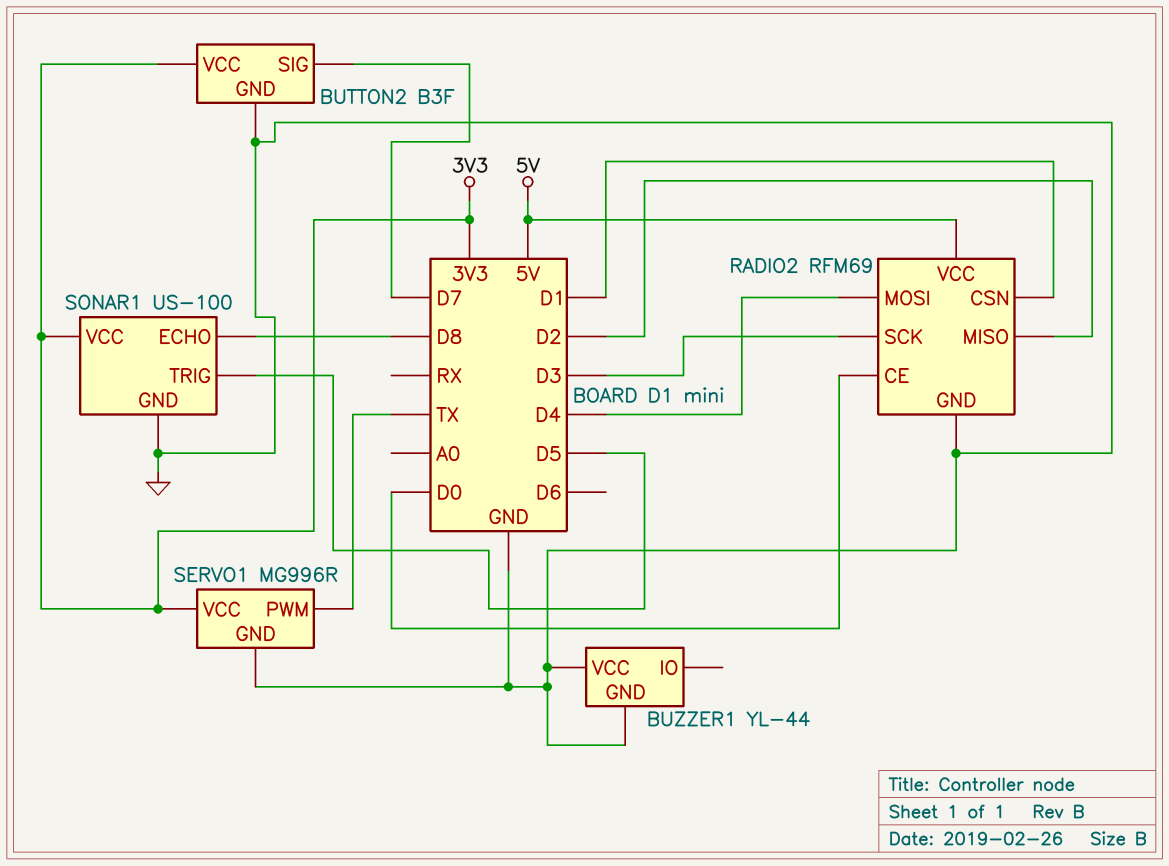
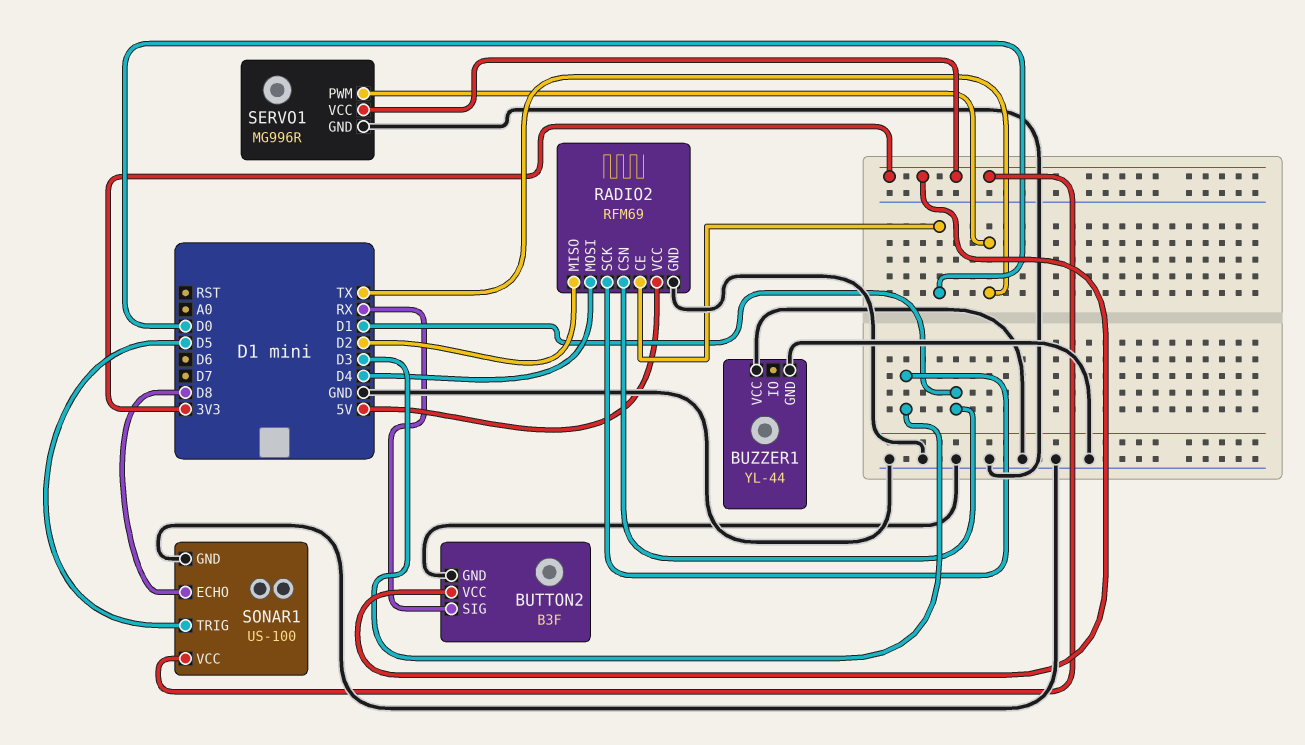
BUTTON2 pin SIG: D7 -> RX

